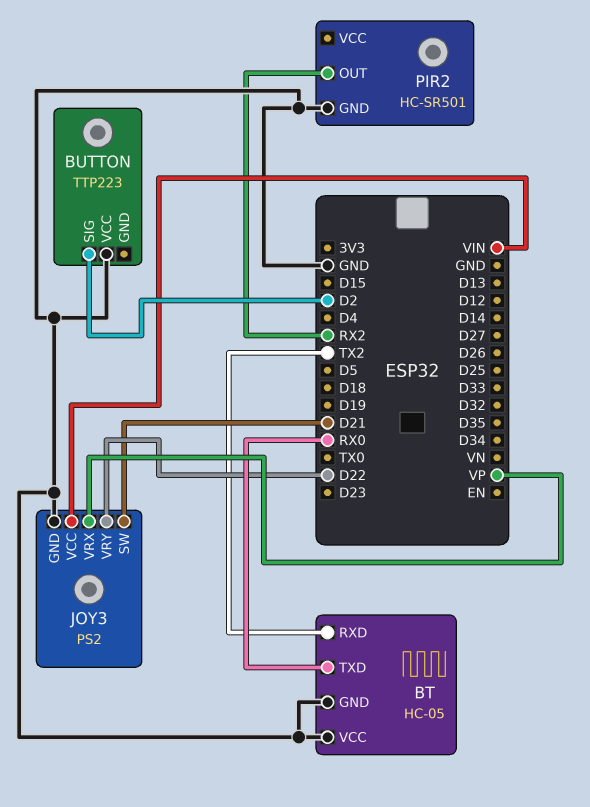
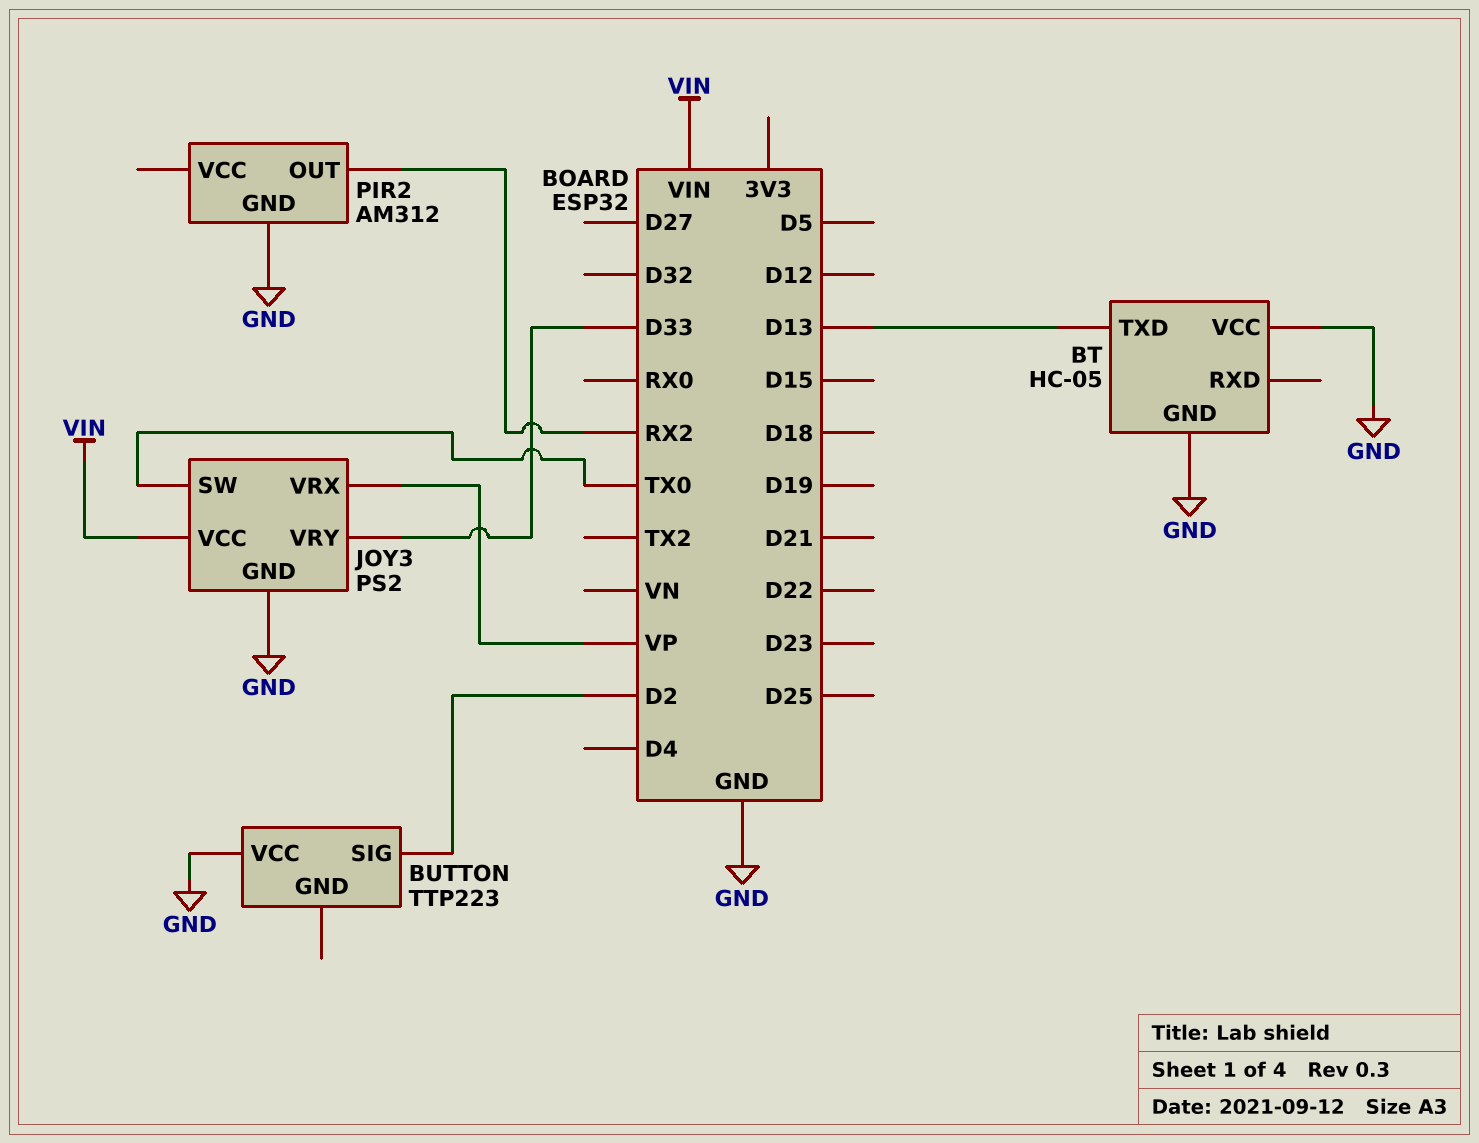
BT pin RXD: TX2 -> none
BT pin TXD: RX0 -> D13
JOY3 pin SW: D21 -> TX0
JOY3 pin VRY: D22 -> D33
PIR2: HC-SR501 -> AM312

